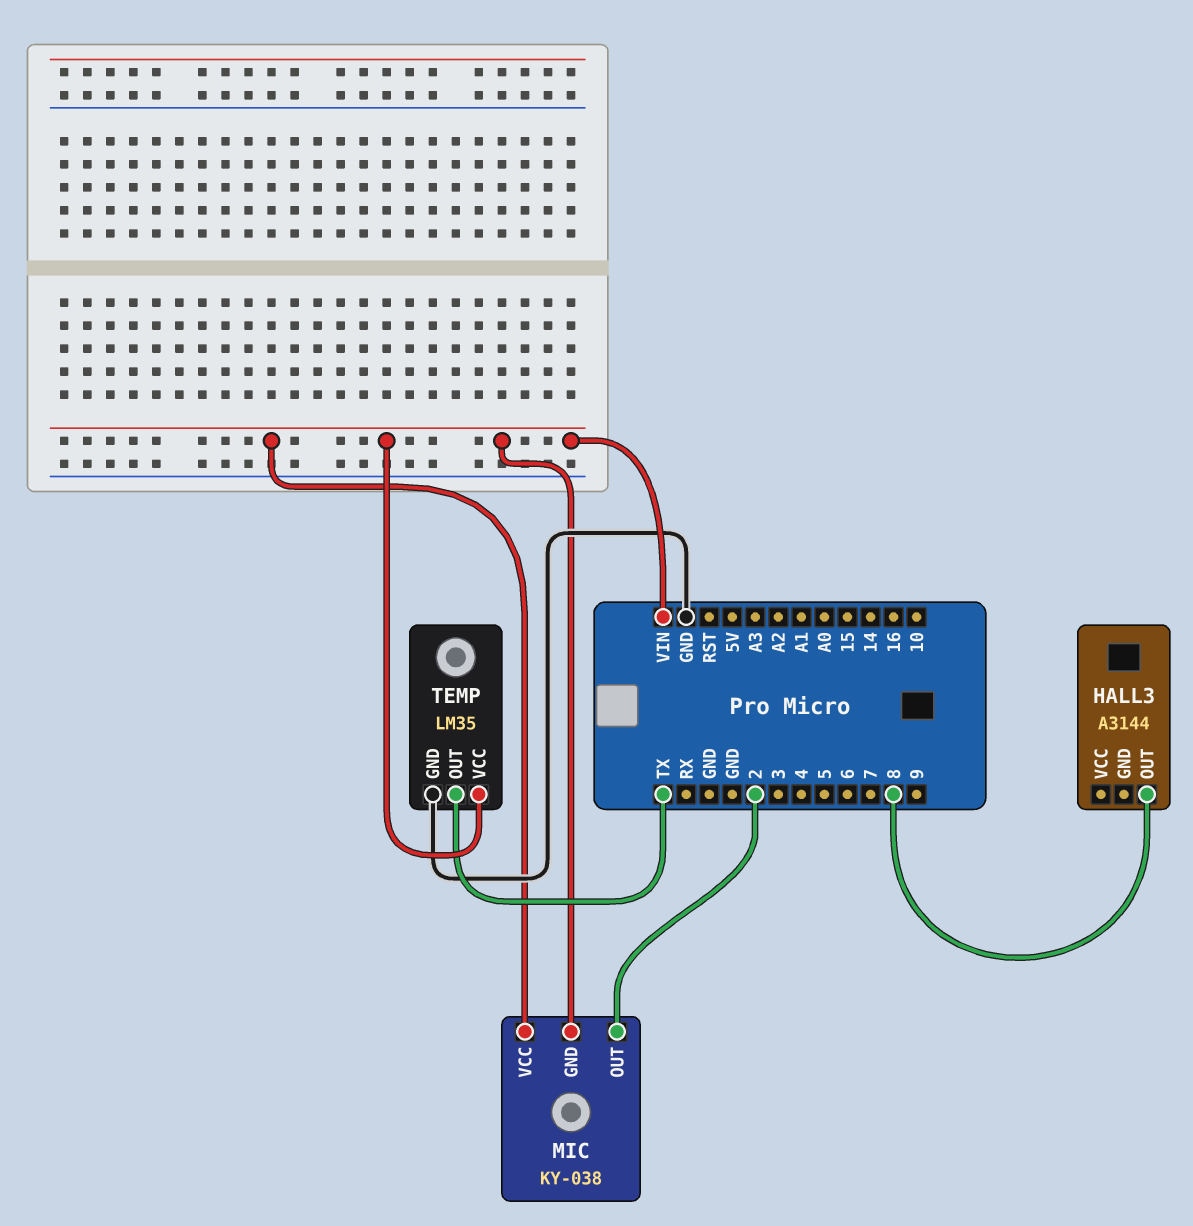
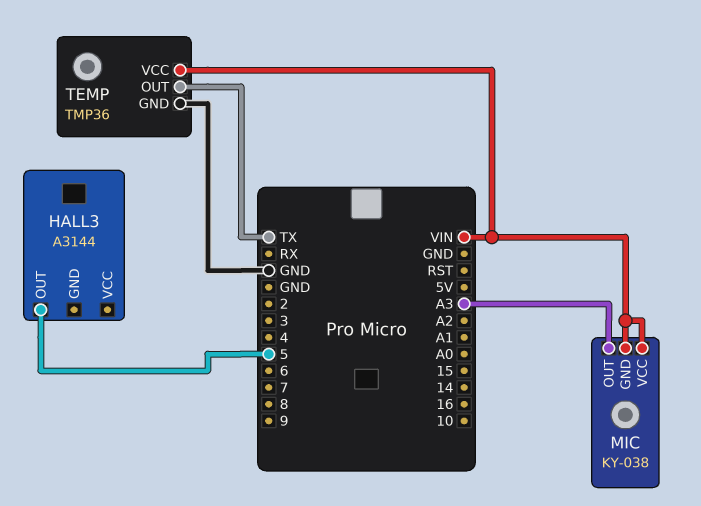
HALL3 pin OUT: 8 -> 5
MIC pin OUT: 2 -> A3
TEMP: LM35 -> TMP36

